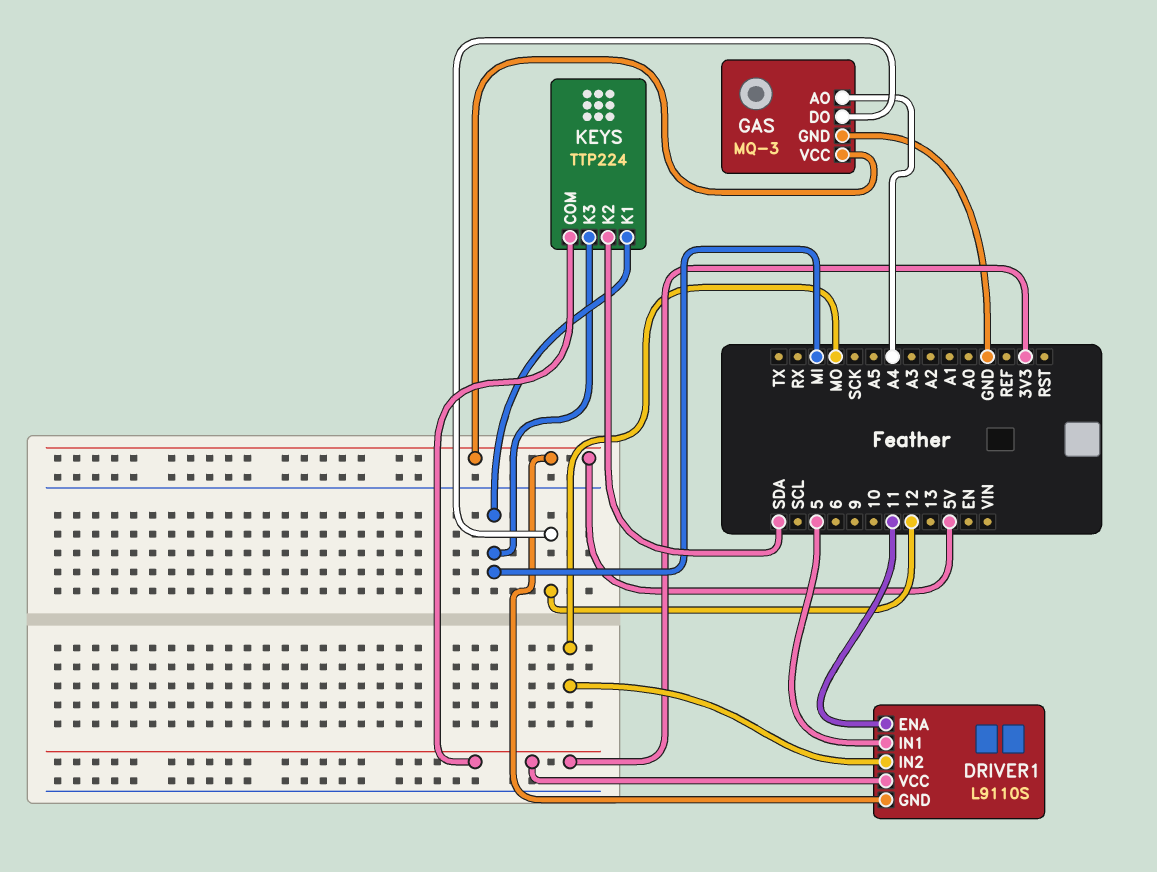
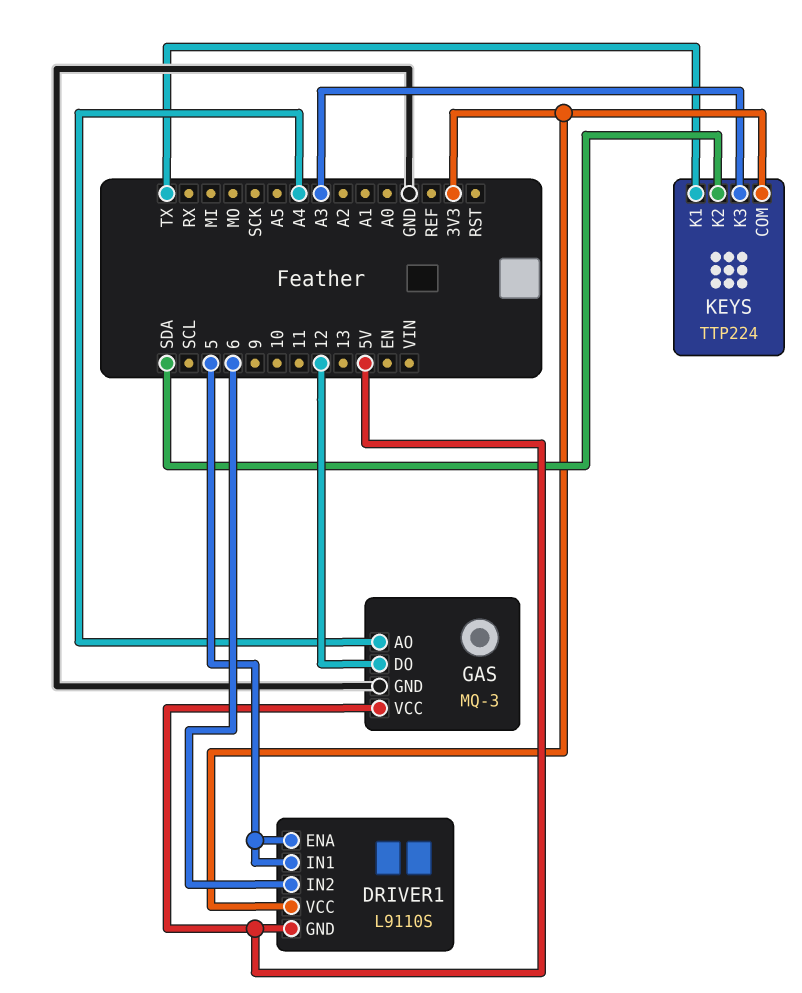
DRIVER1 pin ENA: 11 -> 5
DRIVER1 pin IN2: MO -> 6
KEYS pin K1: MI -> TX
KEYS pin K3: MI -> A3

